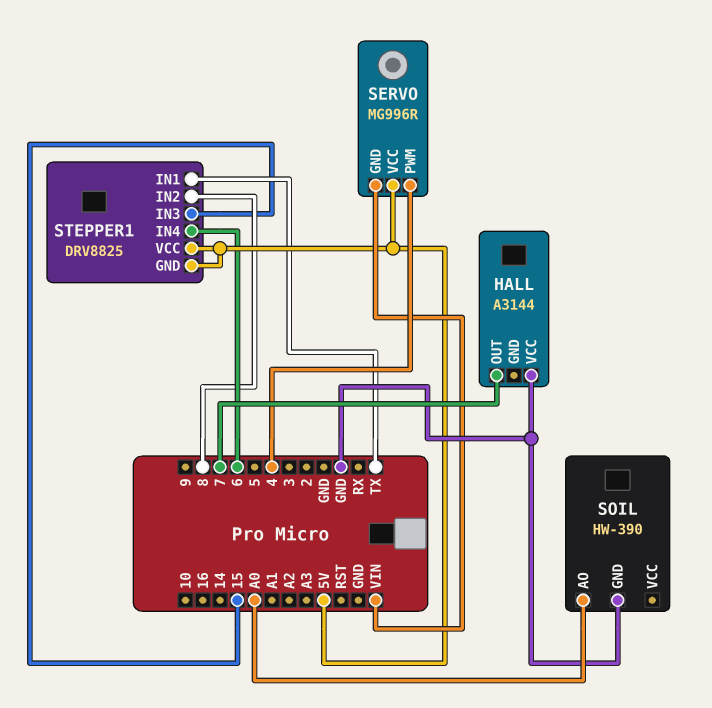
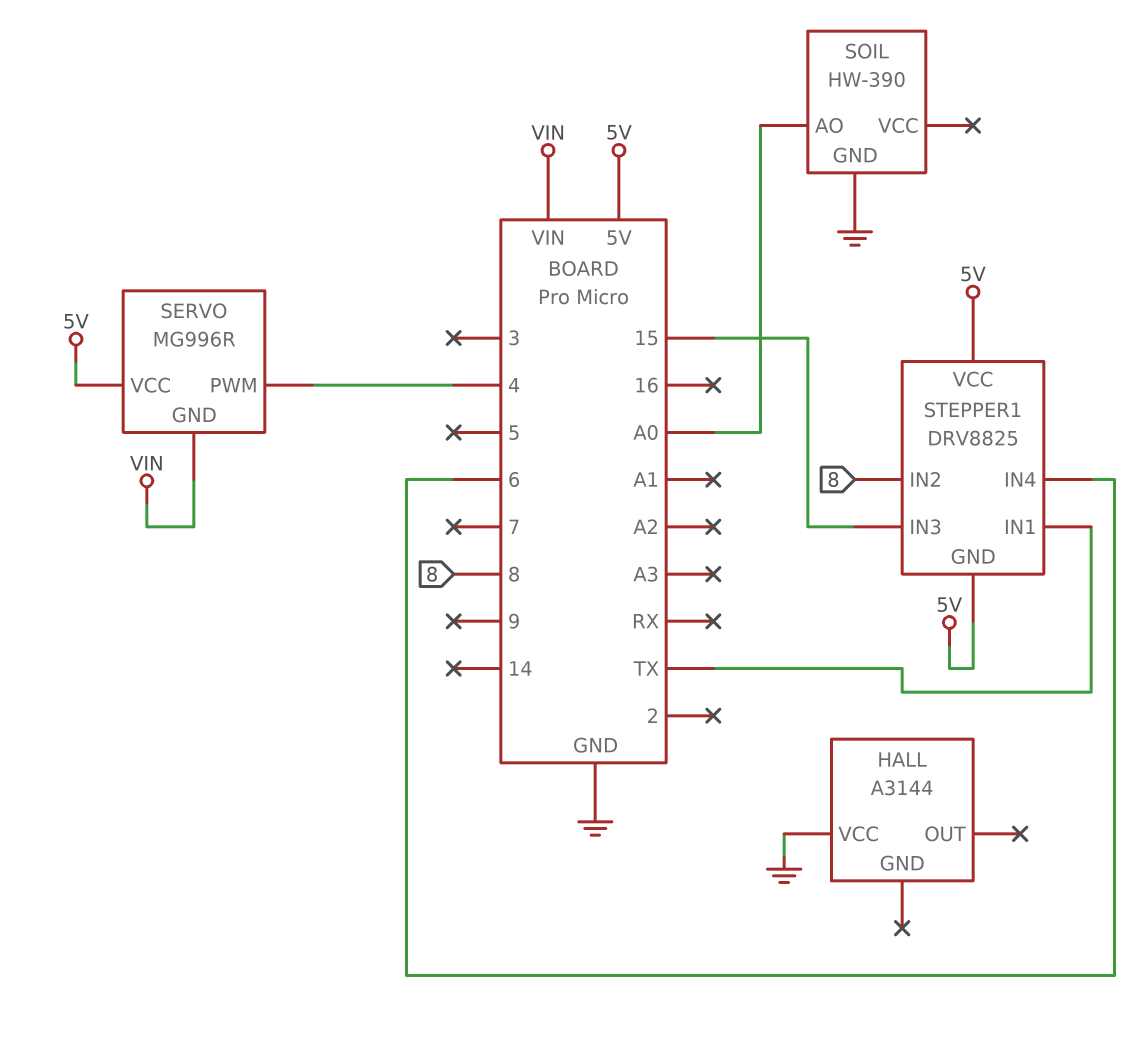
HALL pin OUT: 7 -> none

